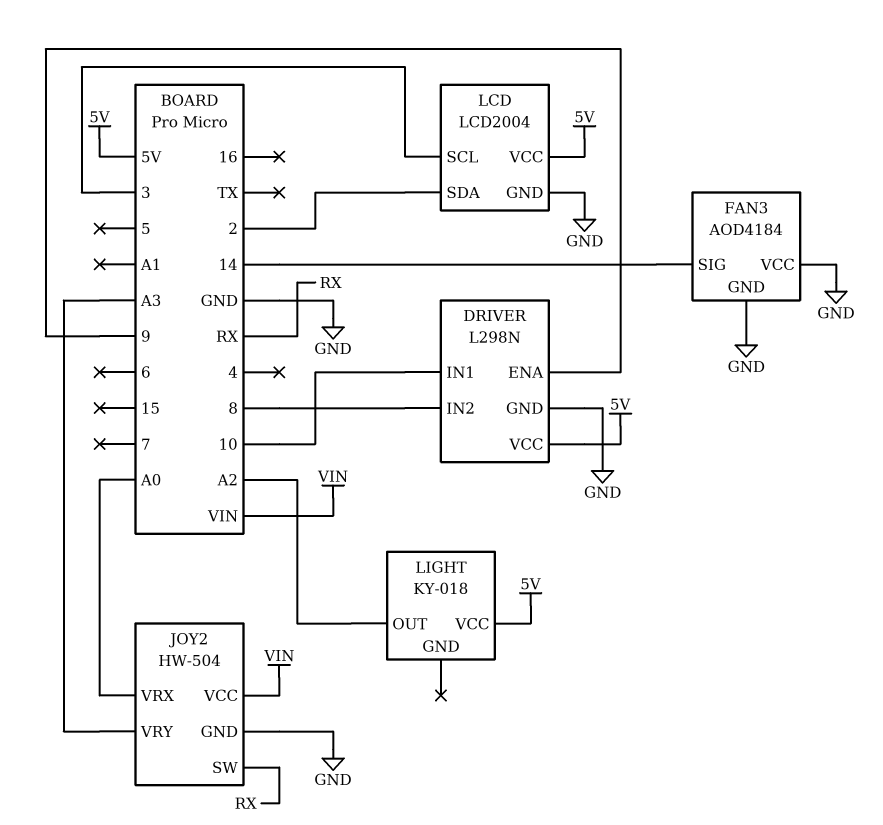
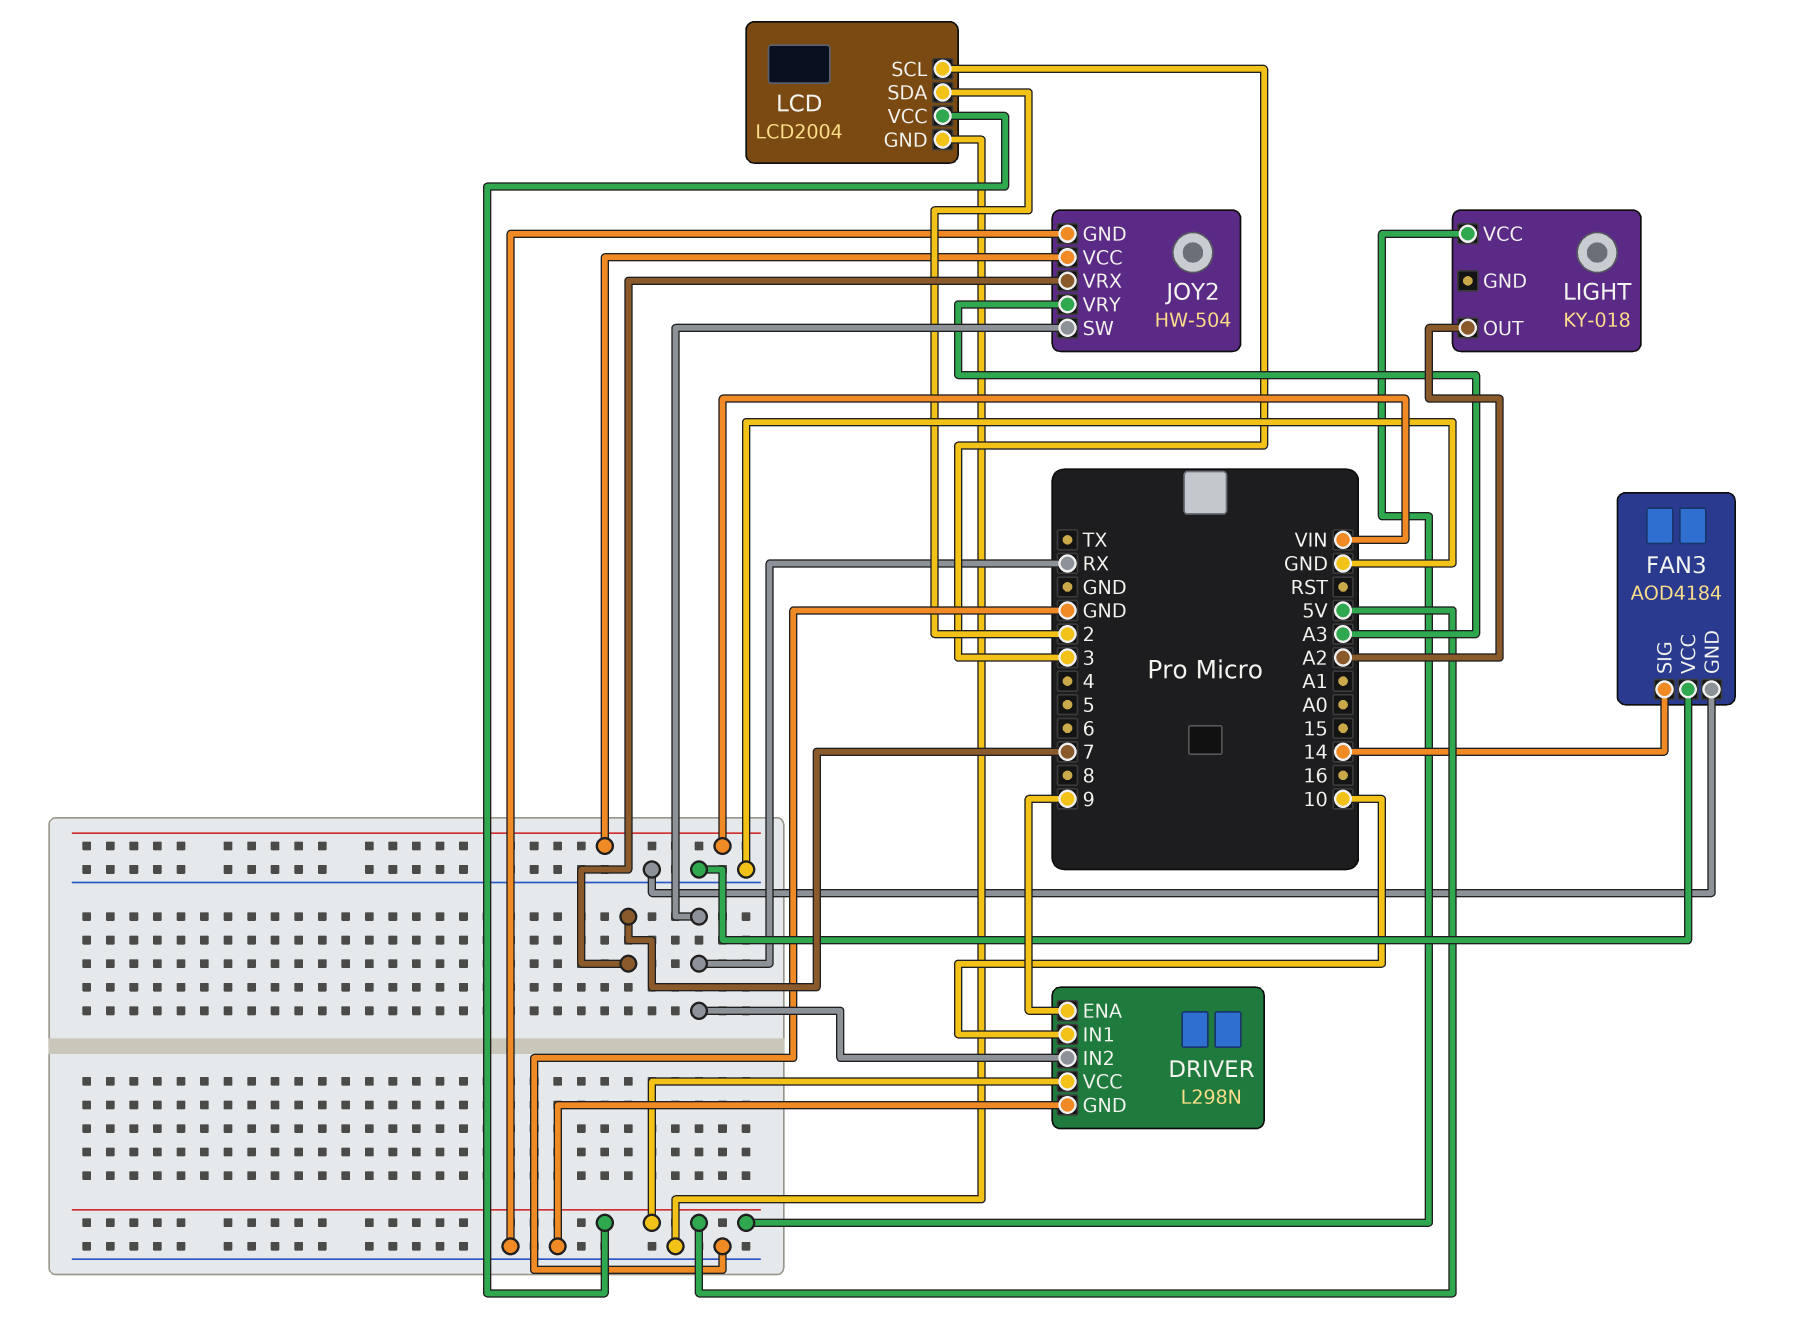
DRIVER pin IN2: 8 -> RX
JOY2 pin VRX: A0 -> 7

